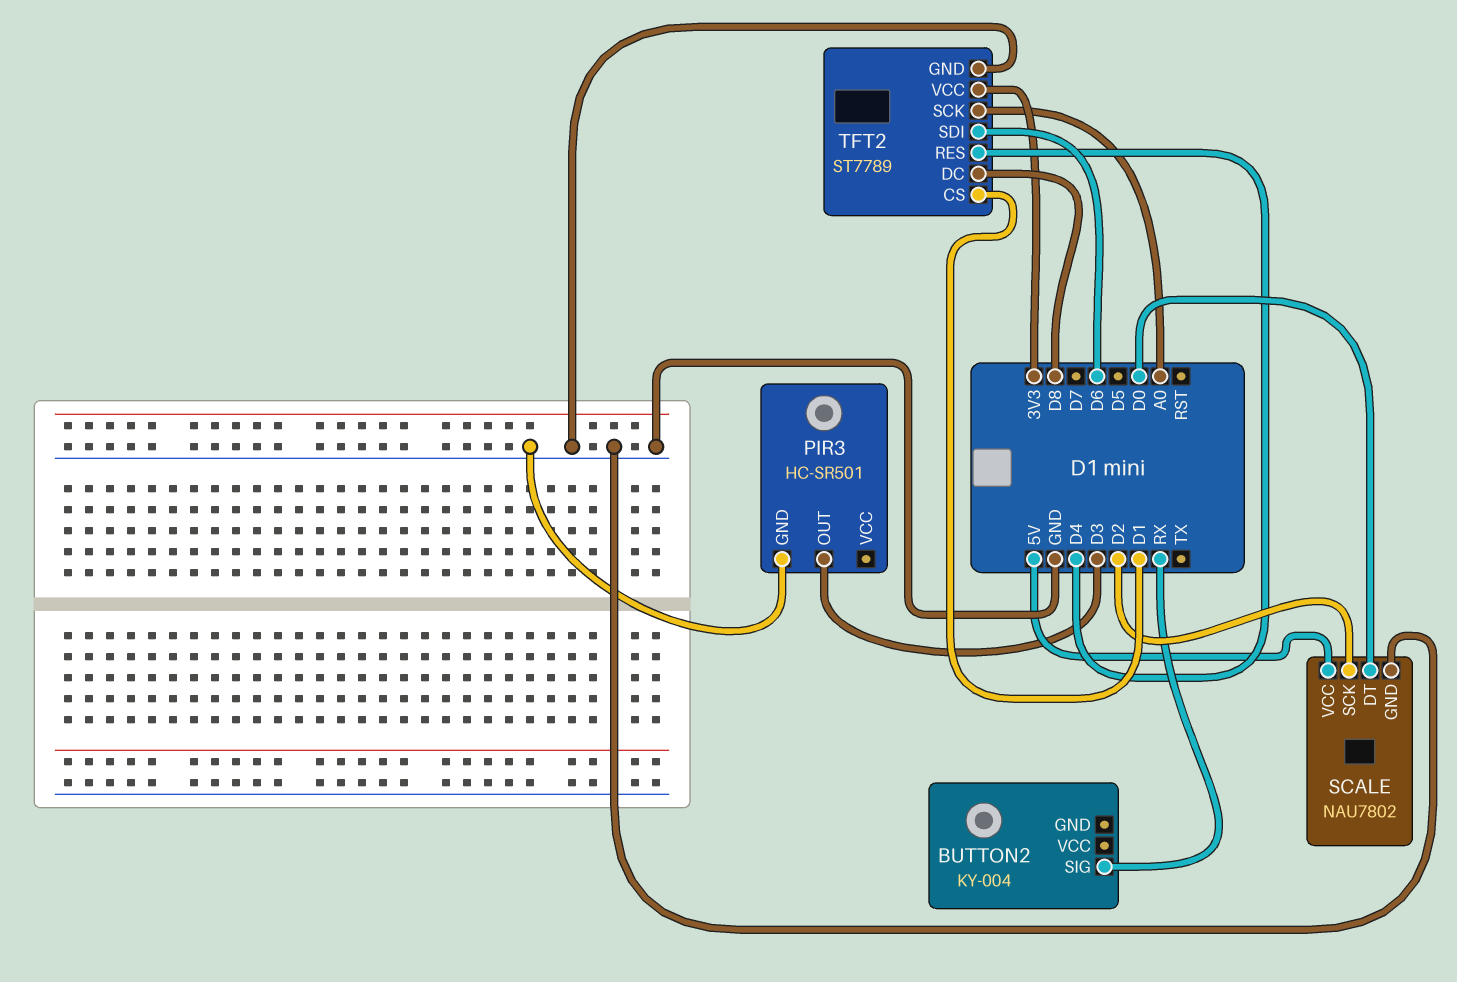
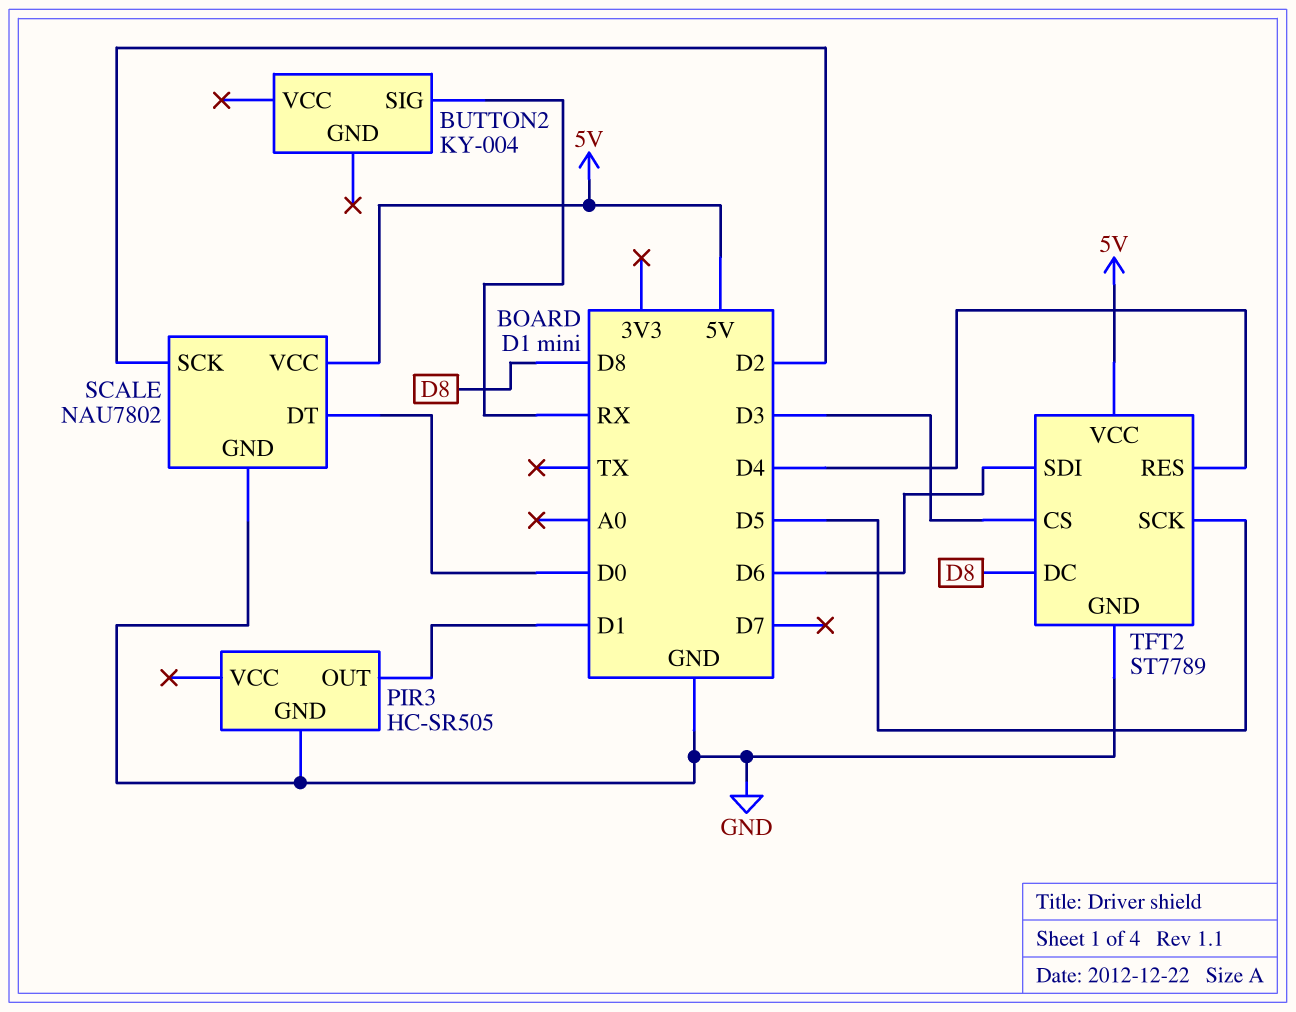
PIR3: HC-SR501 -> HC-SR505
PIR3 pin OUT: D3 -> D1
TFT2 pin CS: D1 -> D3
TFT2 pin SCK: A0 -> D5
TFT2 pin VCC: 3V3 -> 5V

